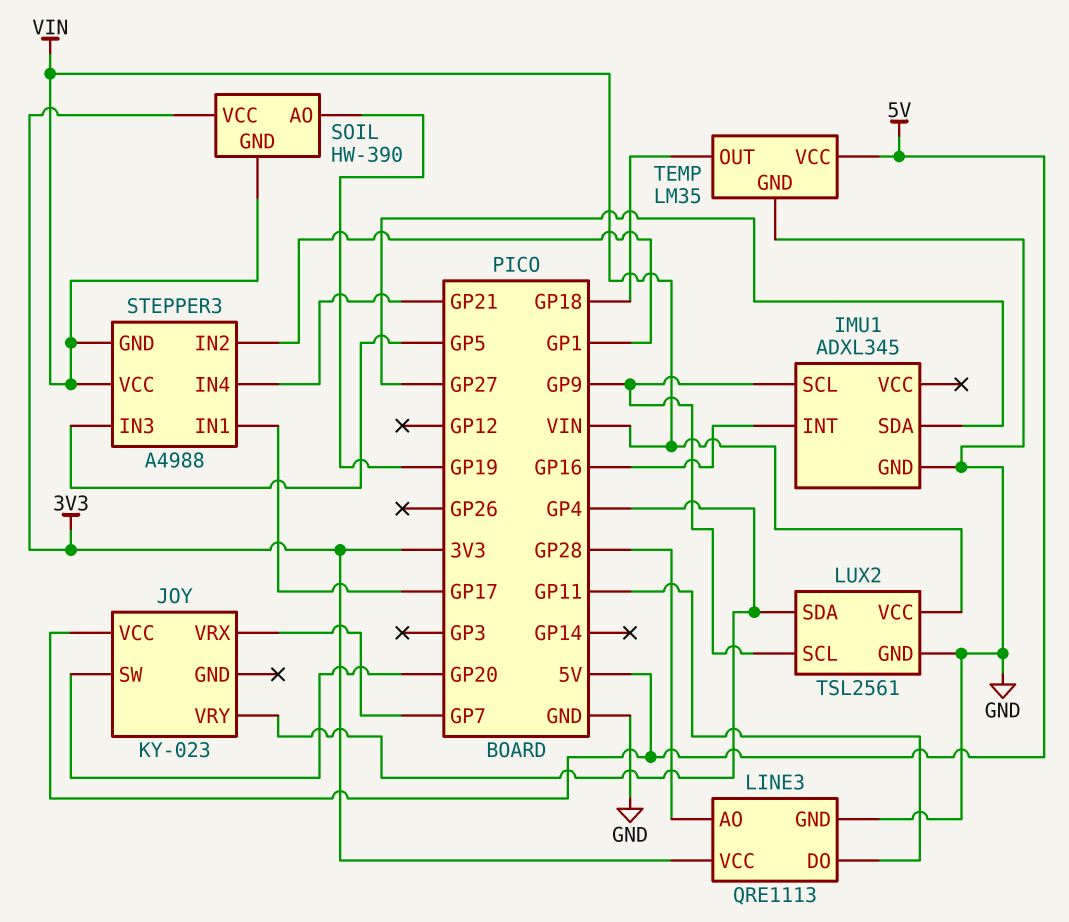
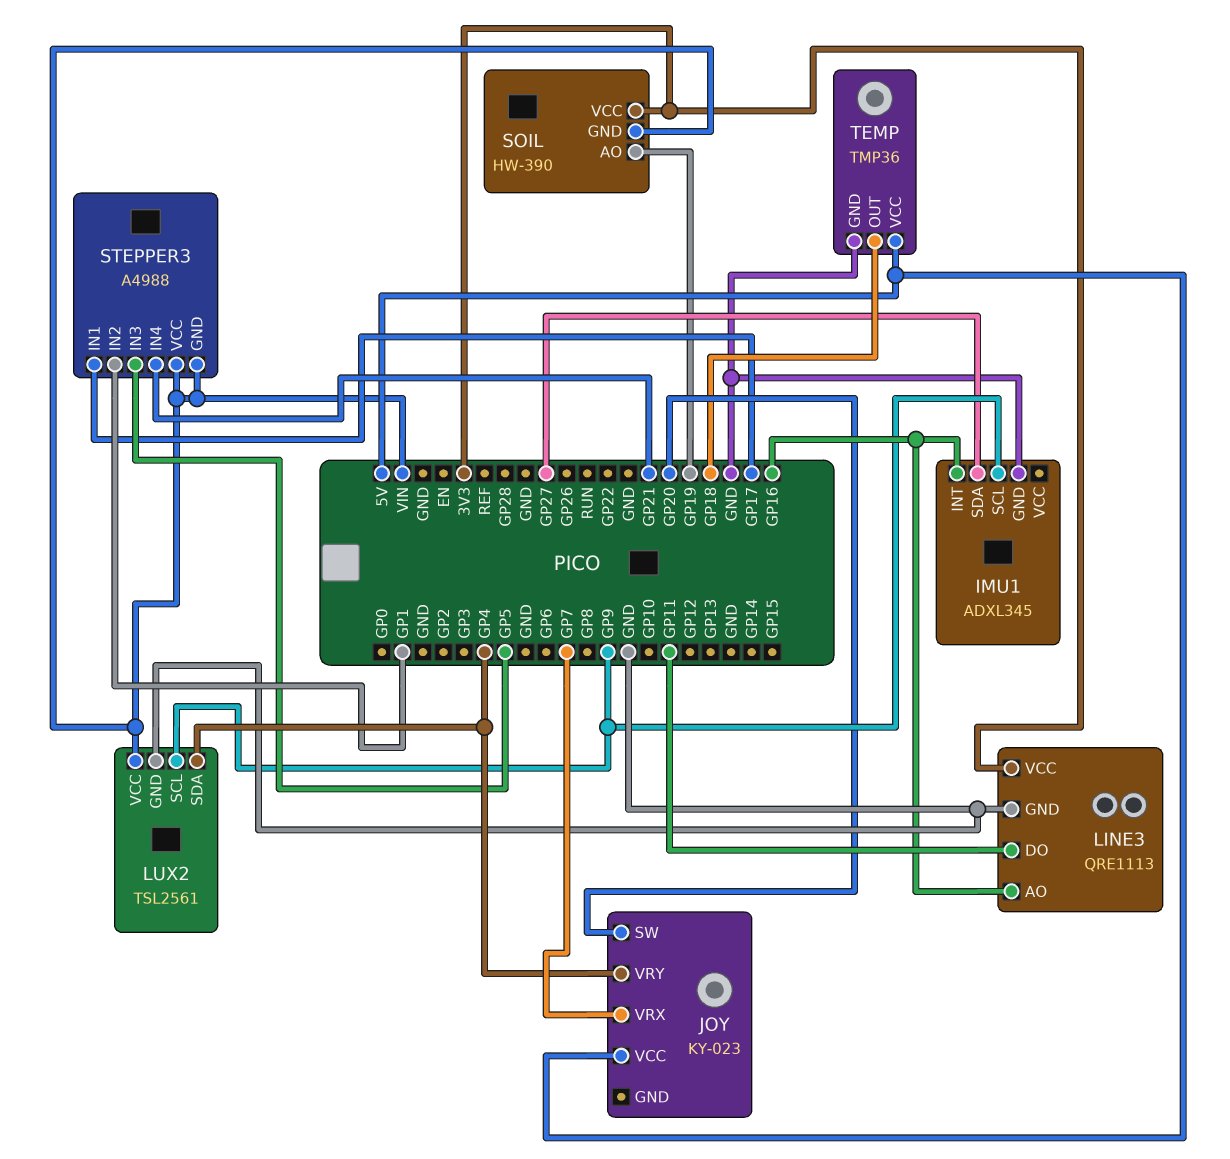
LINE3 pin AO: GP28 -> GP16
TEMP: LM35 -> TMP36

